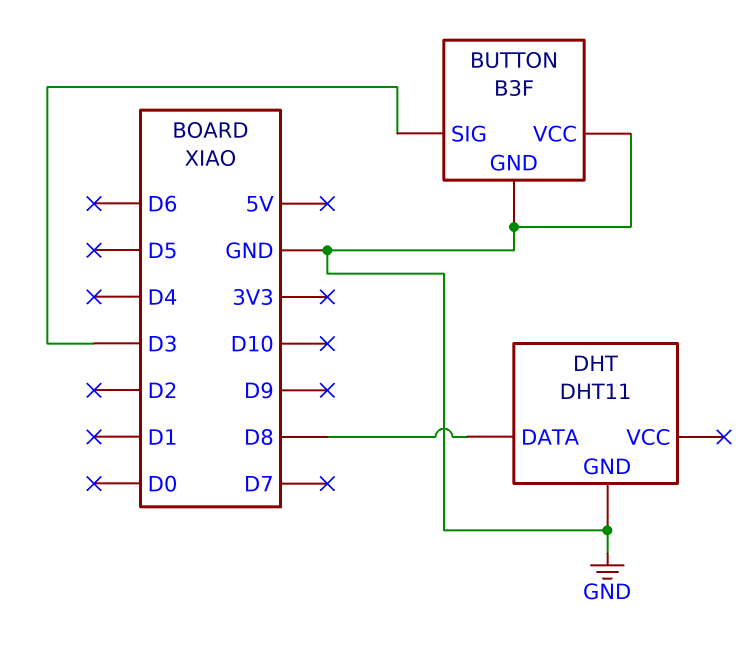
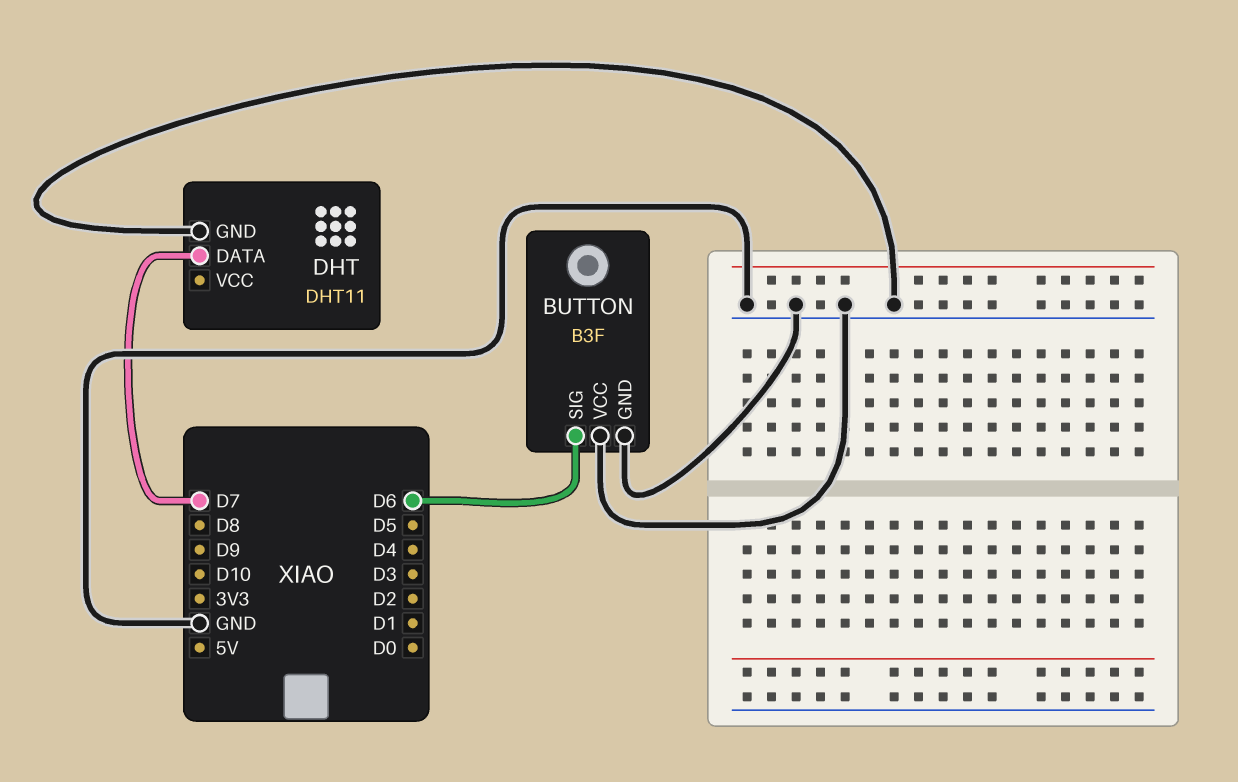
BUTTON pin SIG: D3 -> D6
DHT pin DATA: D8 -> D7

